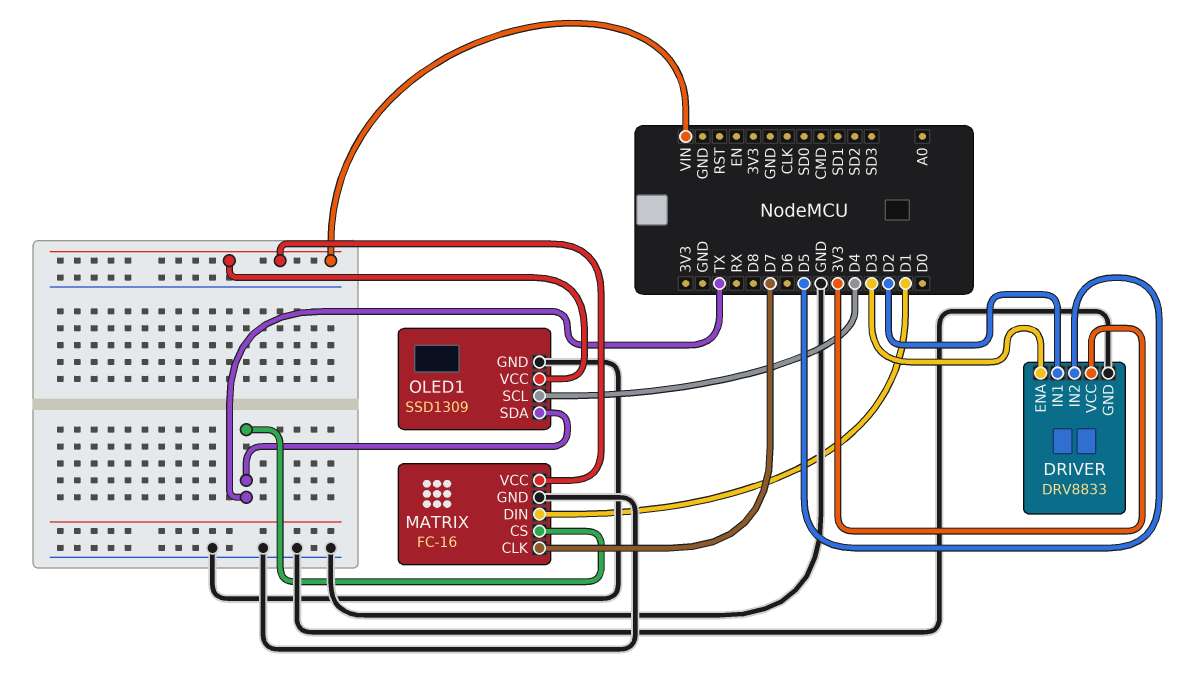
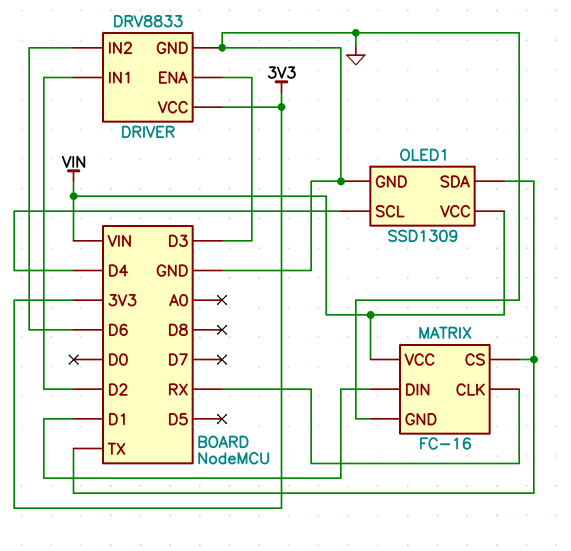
DRIVER pin IN2: D5 -> D6
MATRIX pin CLK: D7 -> RX

